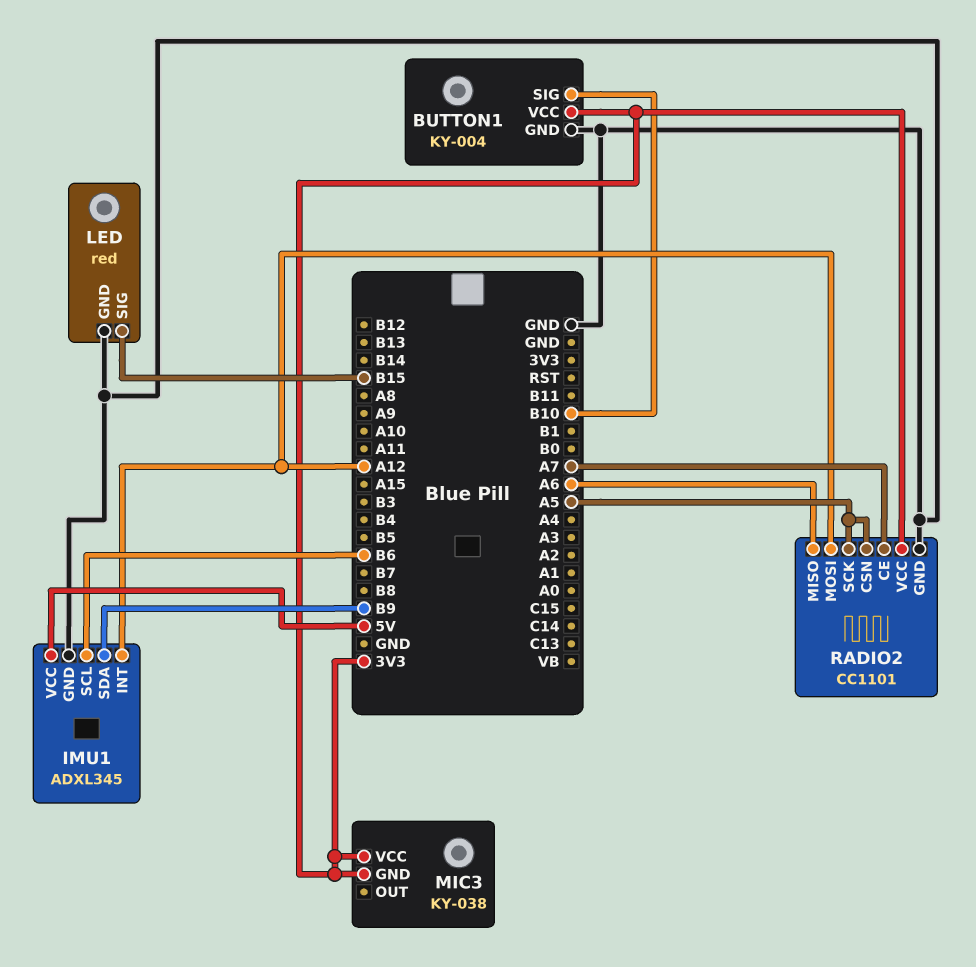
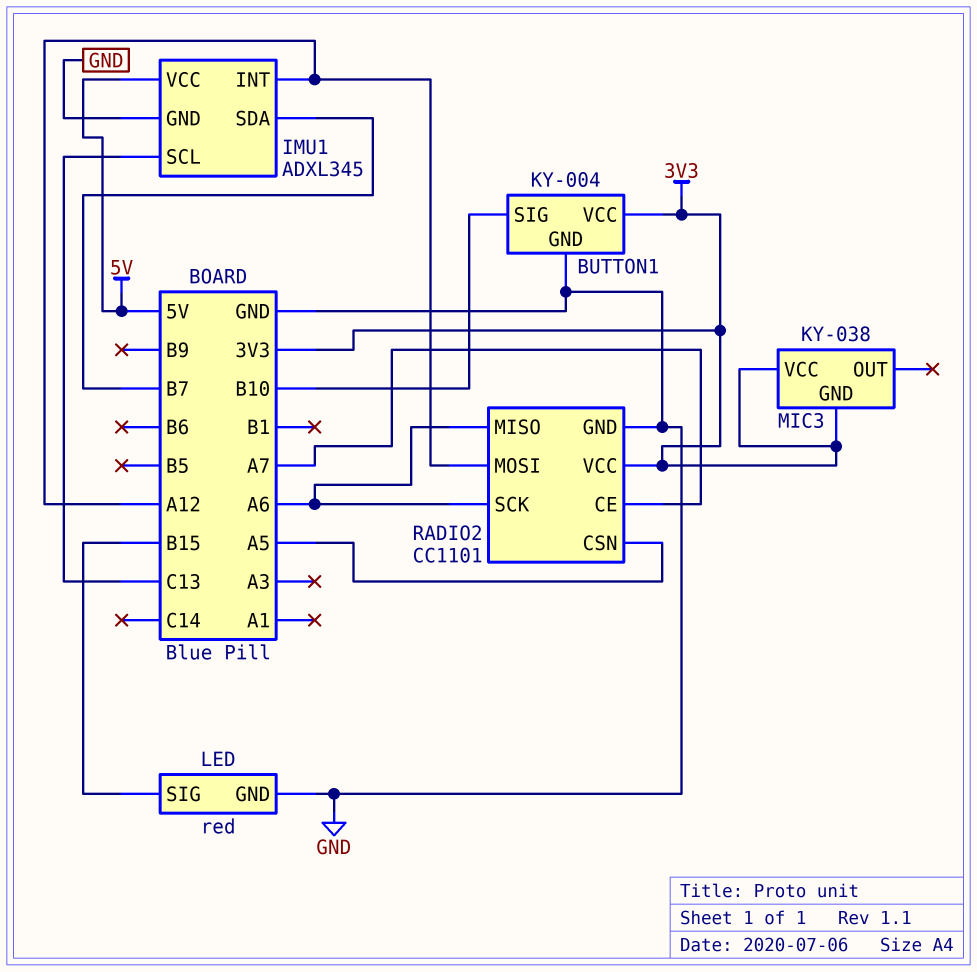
IMU1 pin SCL: B6 -> C13
IMU1 pin SDA: B9 -> B7
RADIO2 pin SCK: A5 -> A6

